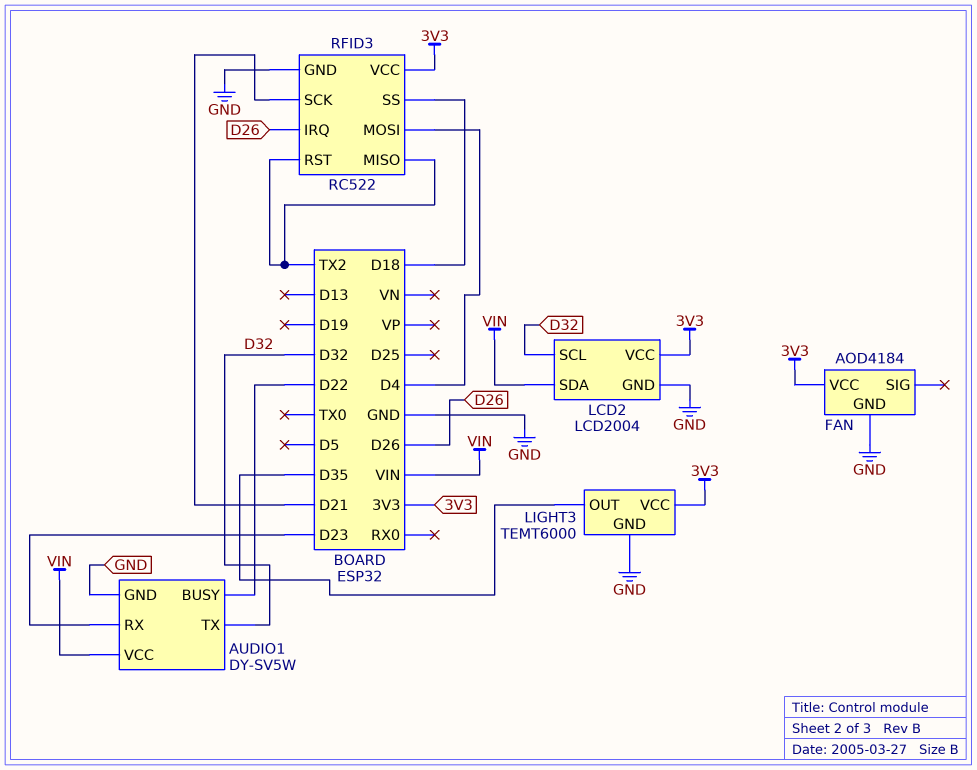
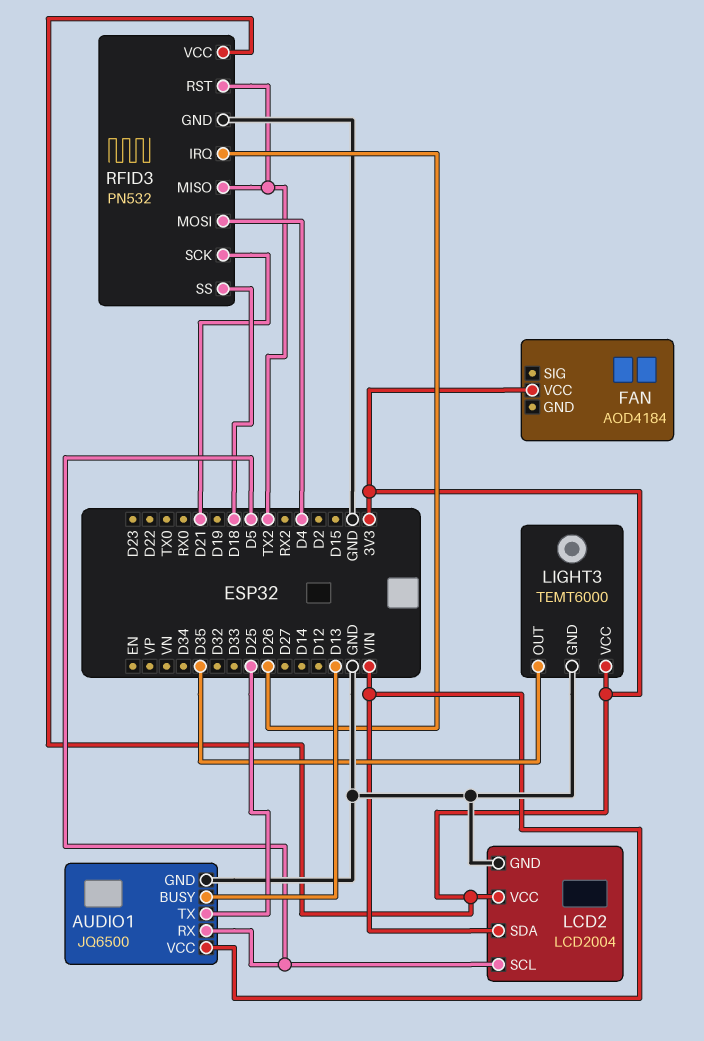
AUDIO1: DY-SV5W -> JQ6500
AUDIO1 pin BUSY: D22 -> D13
AUDIO1 pin RX: D23 -> D5
AUDIO1 pin TX: D32 -> D25
FAN pin GND: GND -> none
LCD2 pin SCL: D32 -> D5
RFID3: RC522 -> PN532

